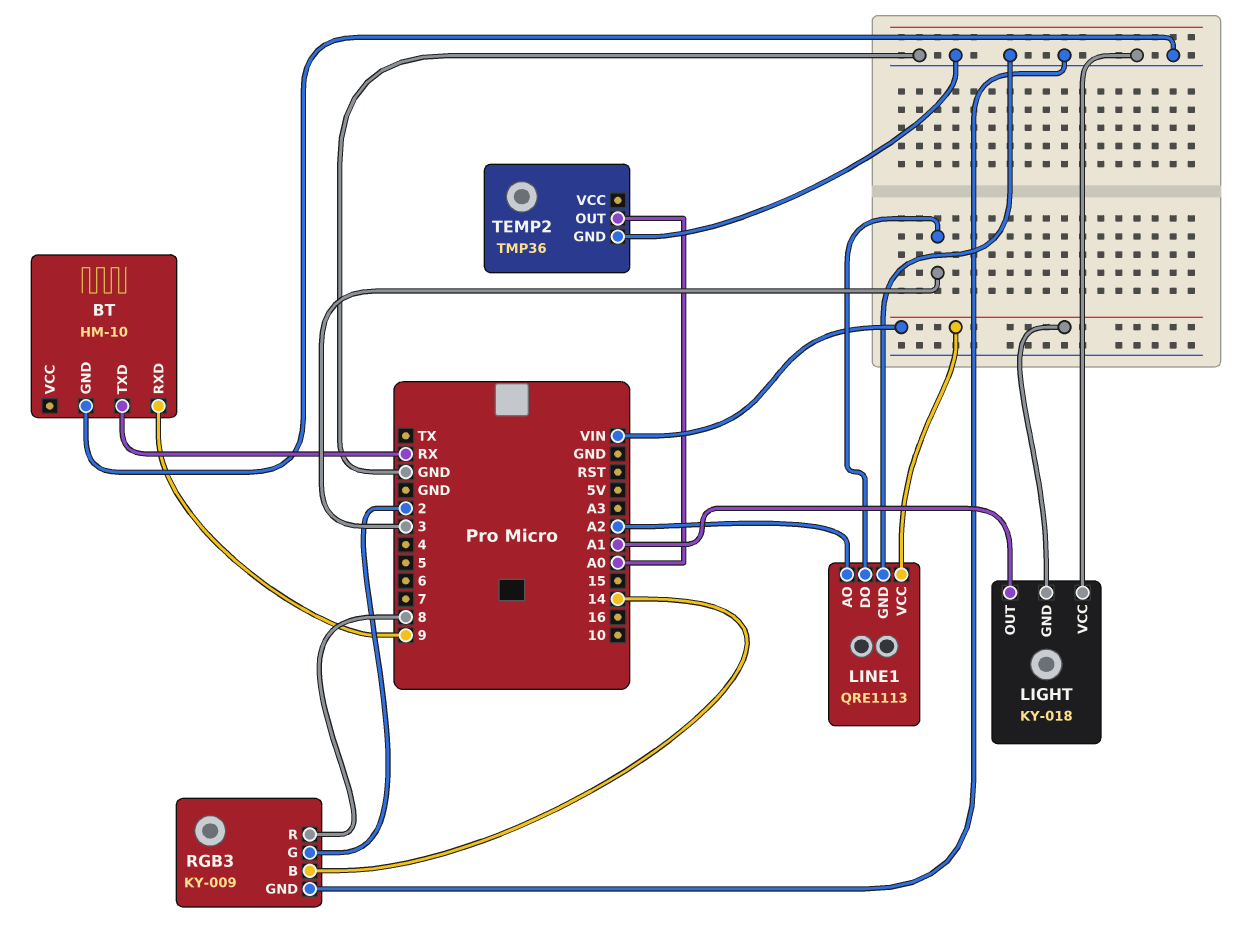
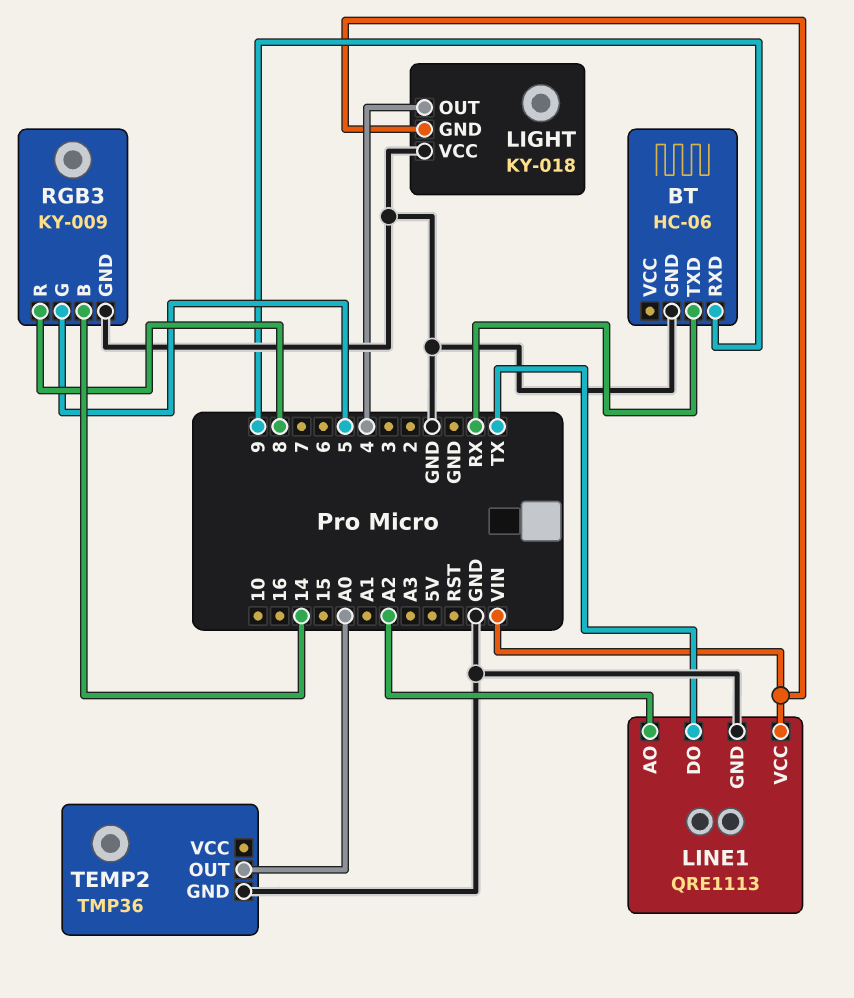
BT: HM-10 -> HC-06
LIGHT pin OUT: A1 -> 4
LINE1 pin DO: 3 -> TX
RGB3 pin G: 2 -> 5

